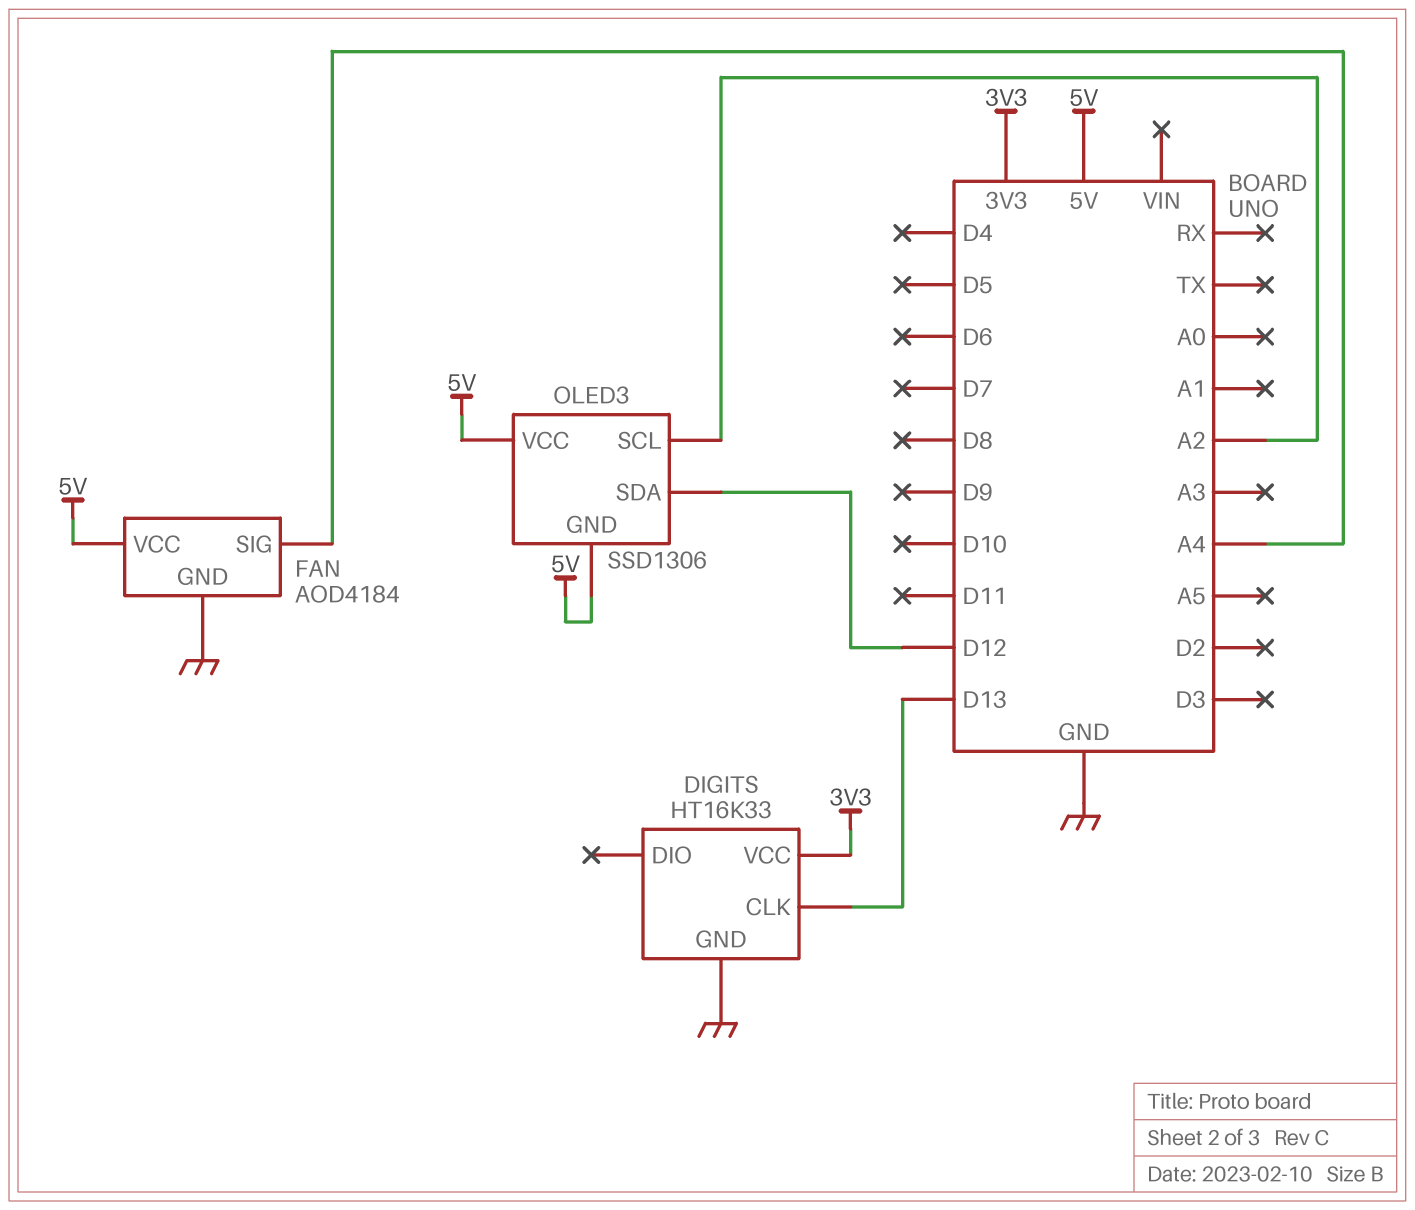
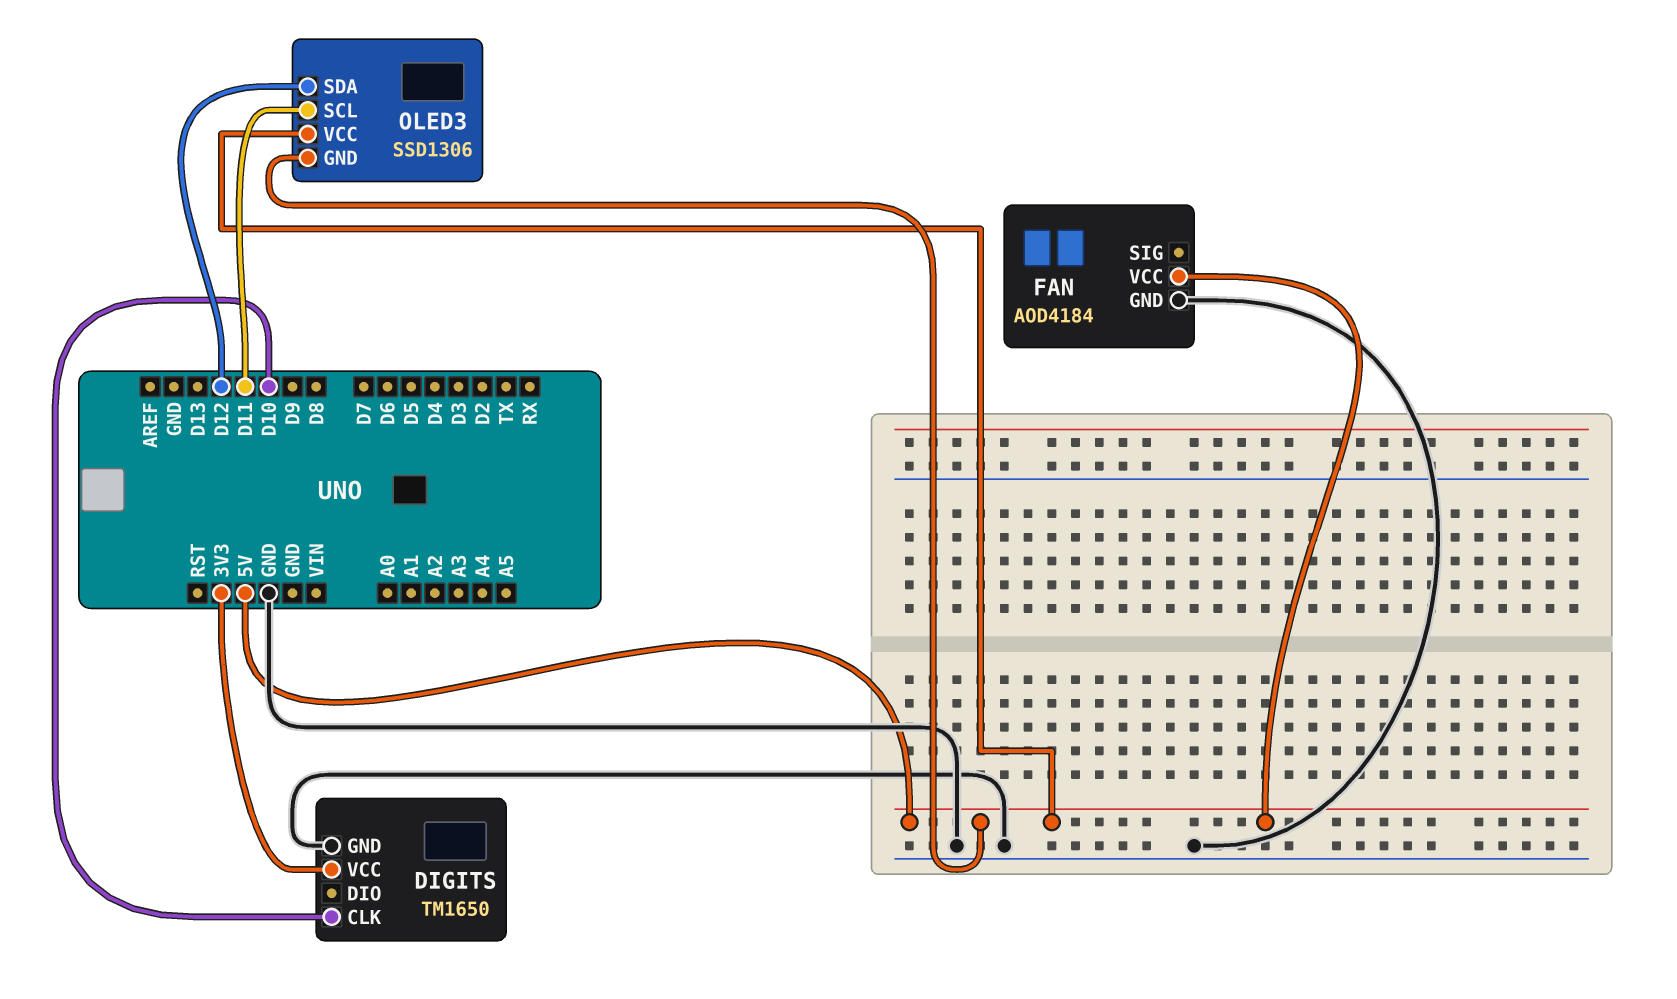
DIGITS: HT16K33 -> TM1650
DIGITS pin CLK: D13 -> D10
FAN pin SIG: A4 -> none
OLED3 pin SCL: A2 -> D11

